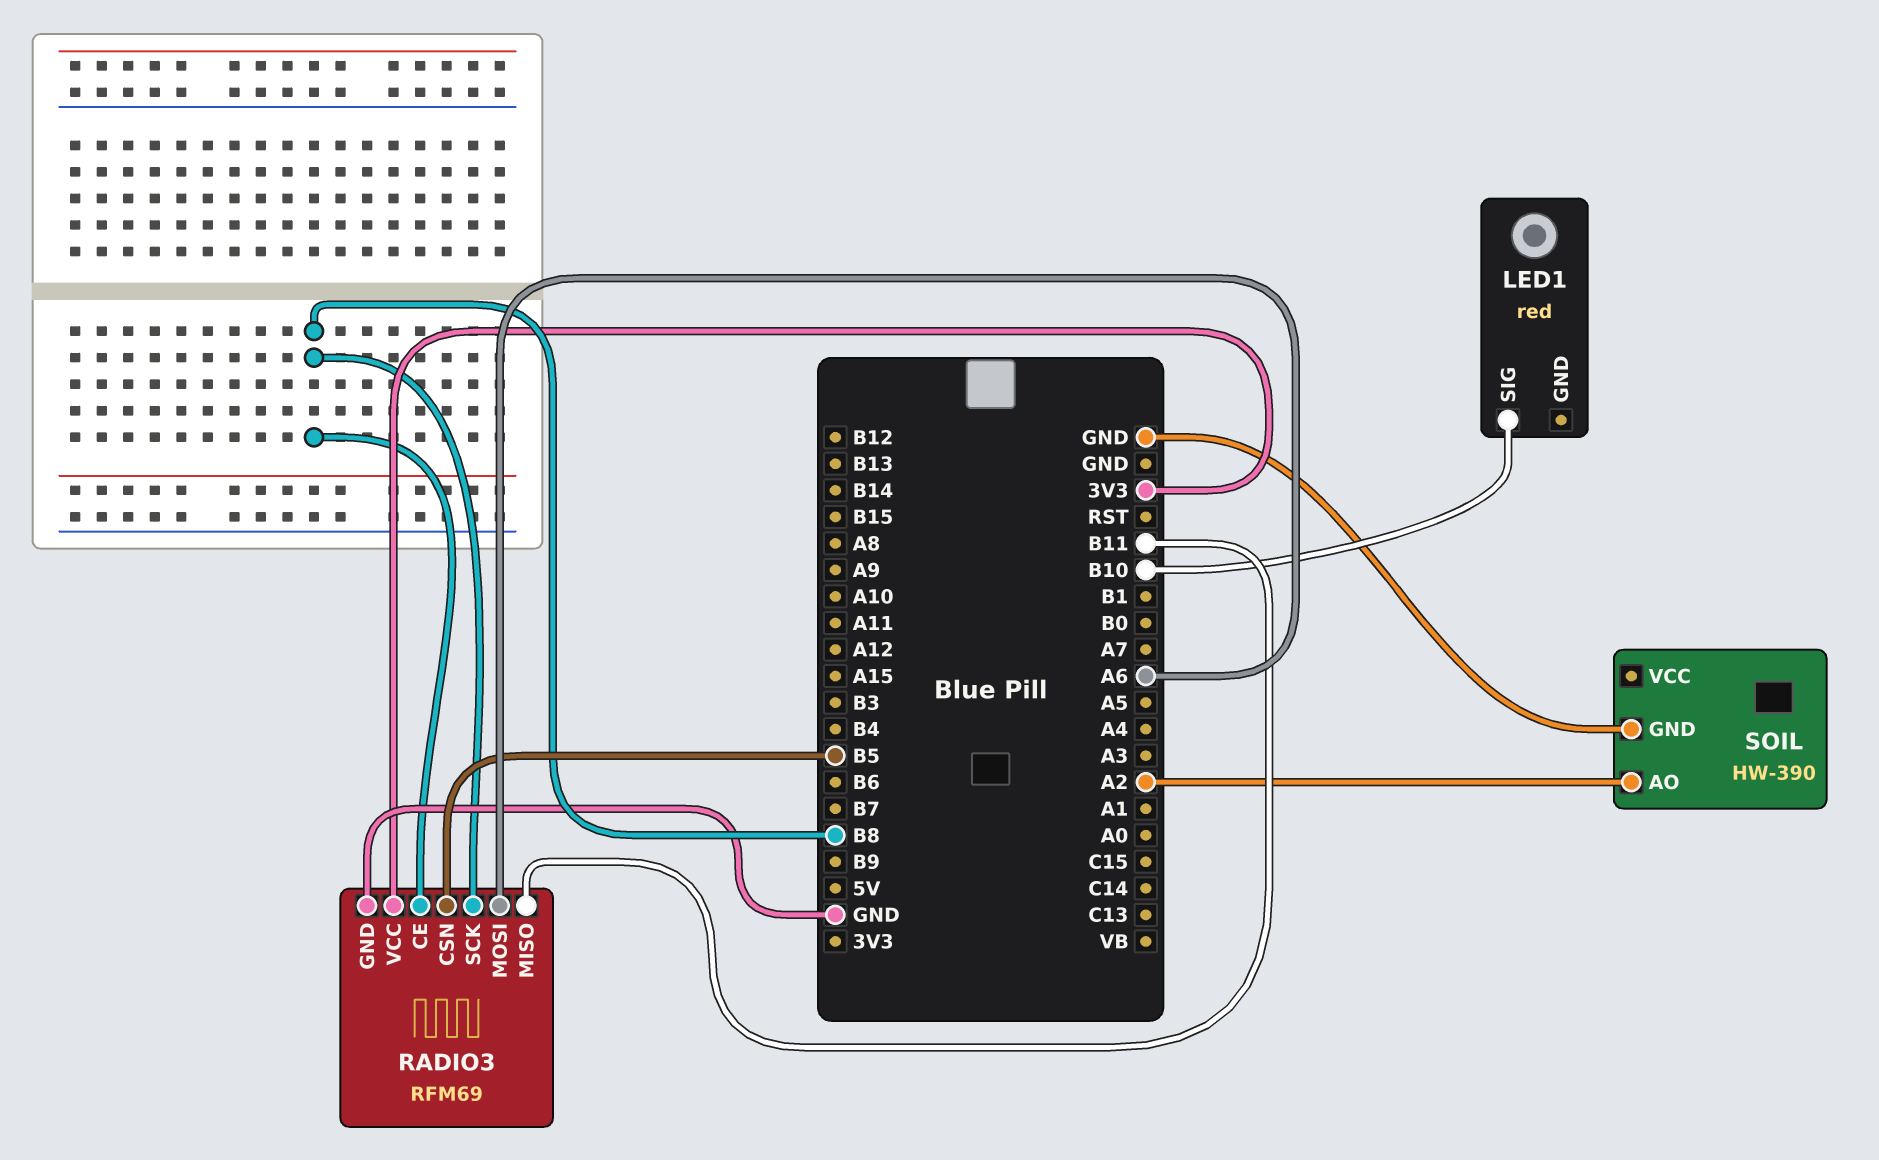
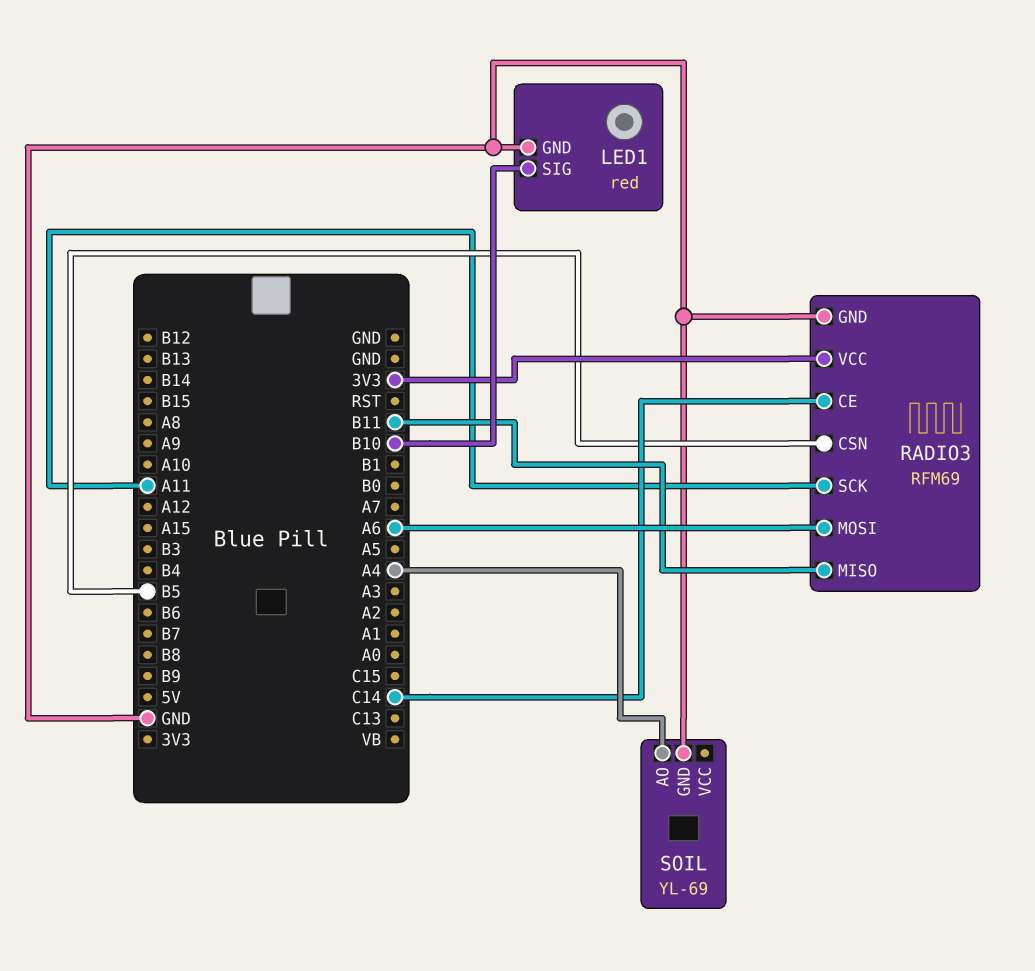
LED1 pin GND: none -> GND
RADIO3 pin CE: B8 -> C14
RADIO3 pin SCK: B8 -> A11
SOIL: HW-390 -> YL-69
SOIL pin AO: A2 -> A4

